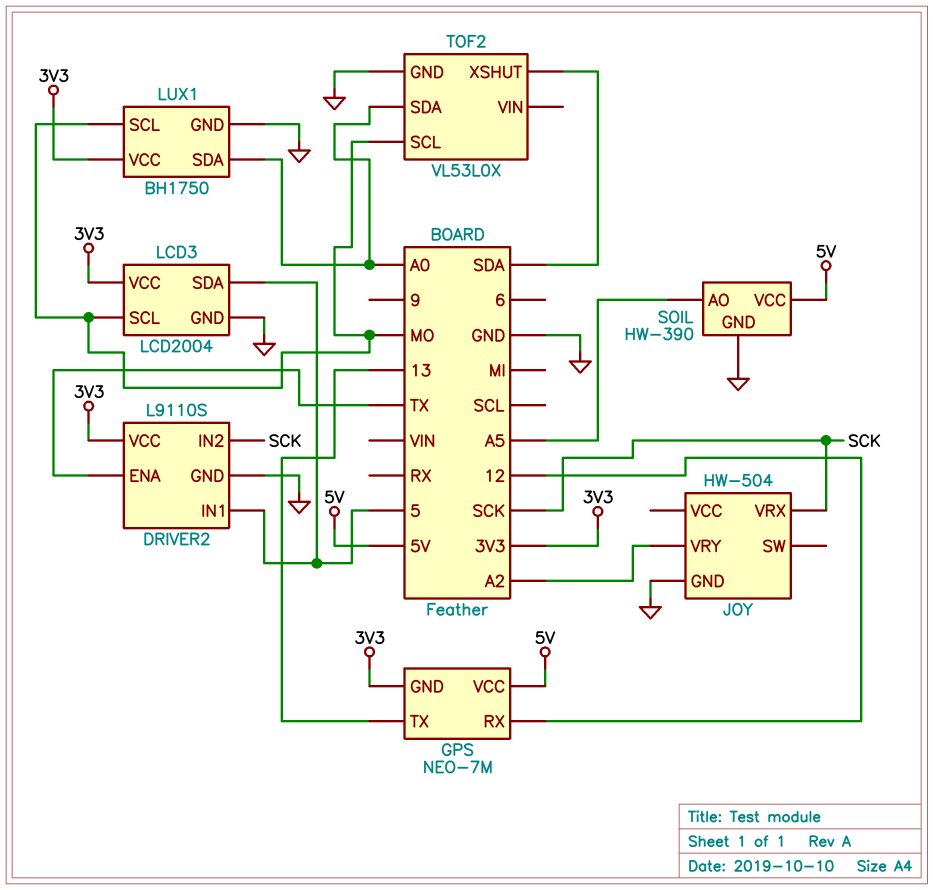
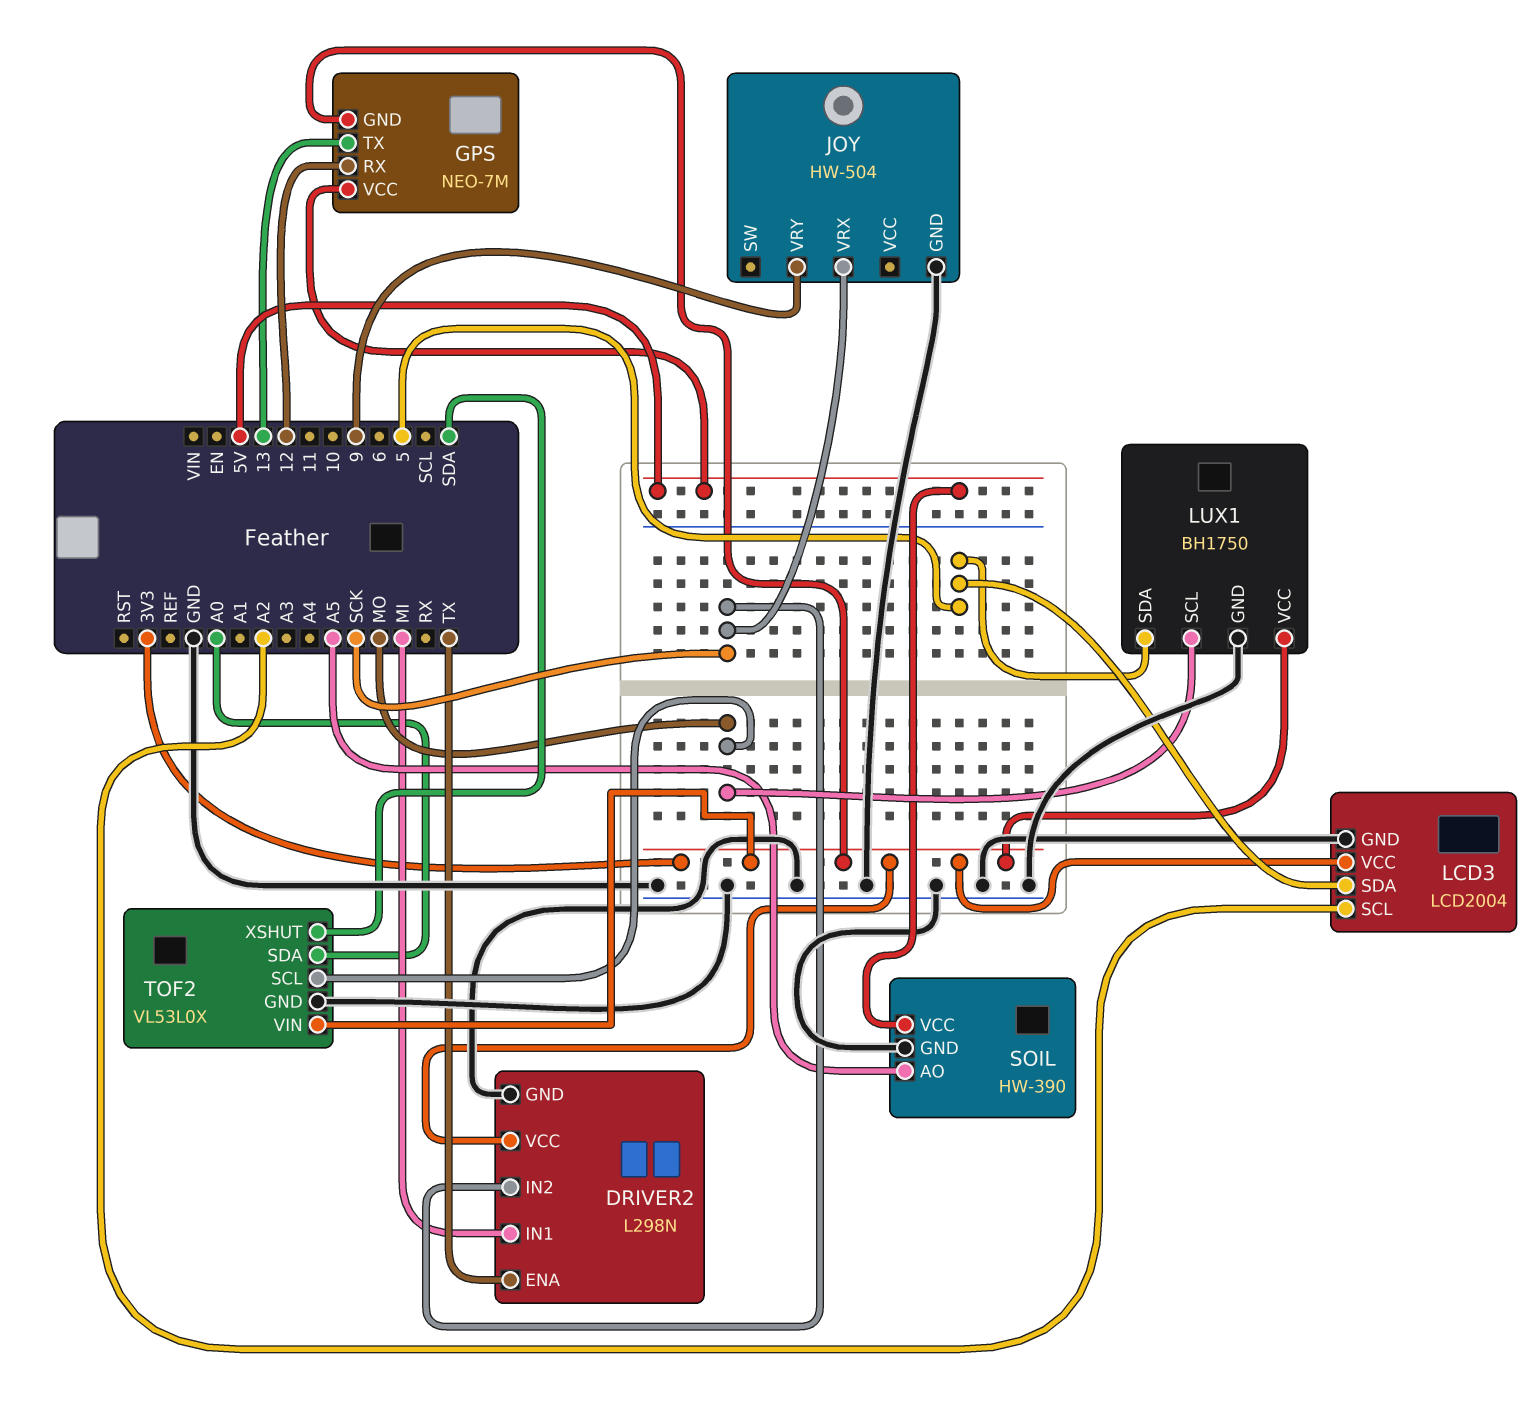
DRIVER2: L9110S -> L298N
DRIVER2 pin IN1: 5 -> MI
JOY pin VRY: A2 -> 9
LCD3 pin SCL: MO -> A2
LUX1 pin SDA: A0 -> 5
TOF2 pin VIN: none -> 3V3

